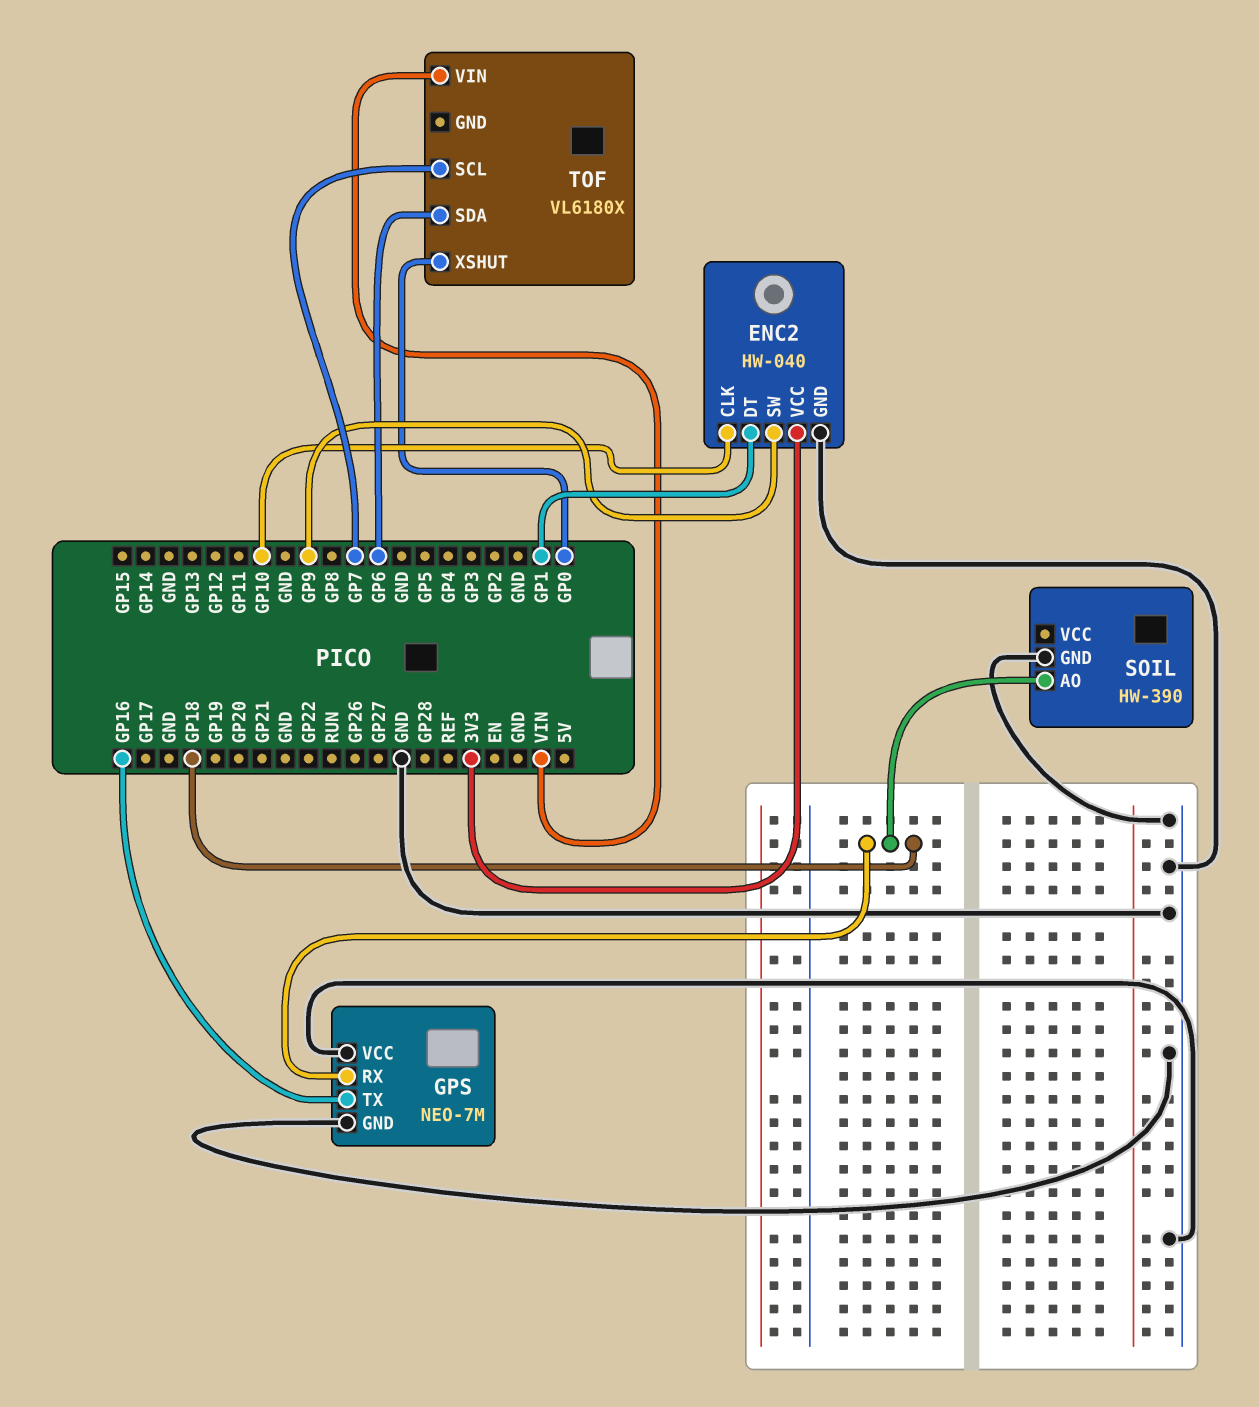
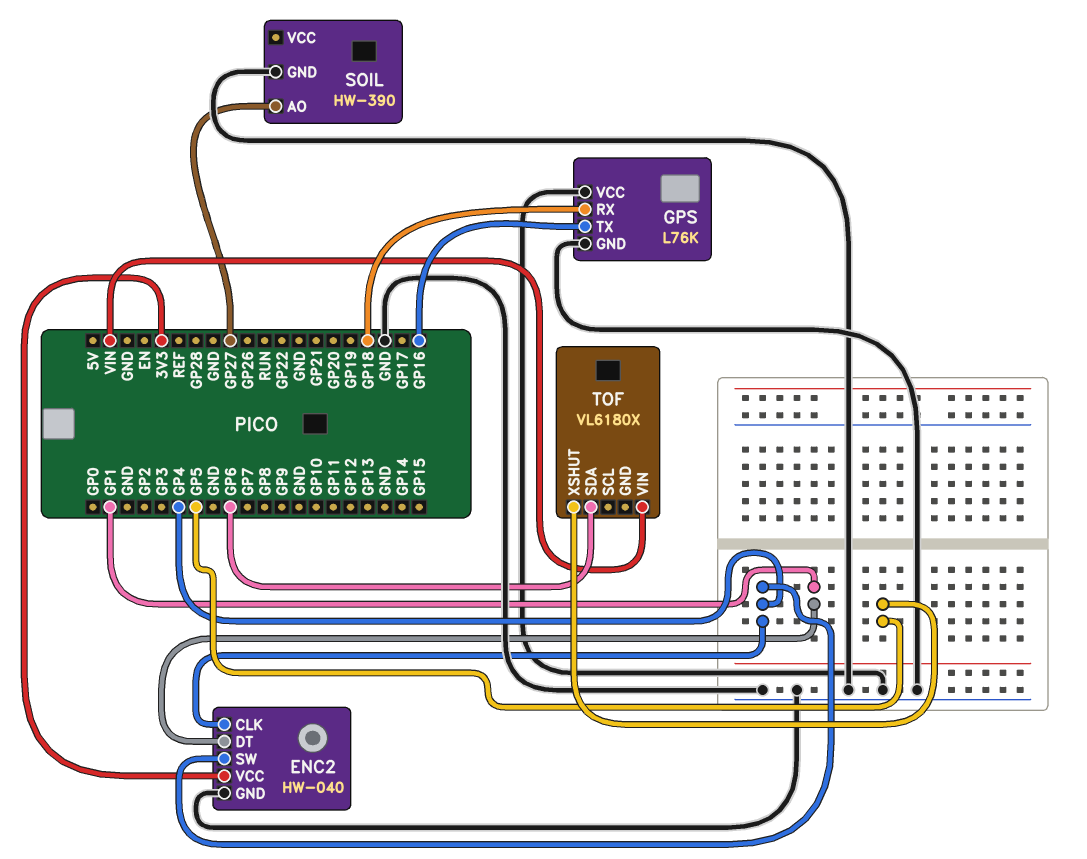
ENC2 pin CLK: GP10 -> GP4
ENC2 pin SW: GP9 -> GP4
GPS: NEO-7M -> L76K
SOIL pin AO: GP18 -> GP27
TOF pin SCL: GP7 -> none
TOF pin XSHUT: GP0 -> GP5

